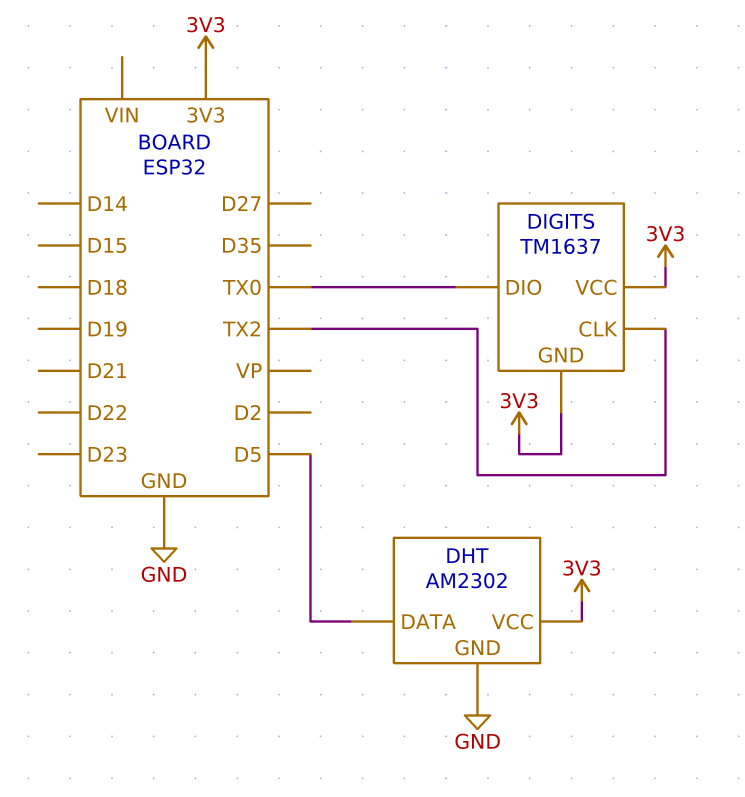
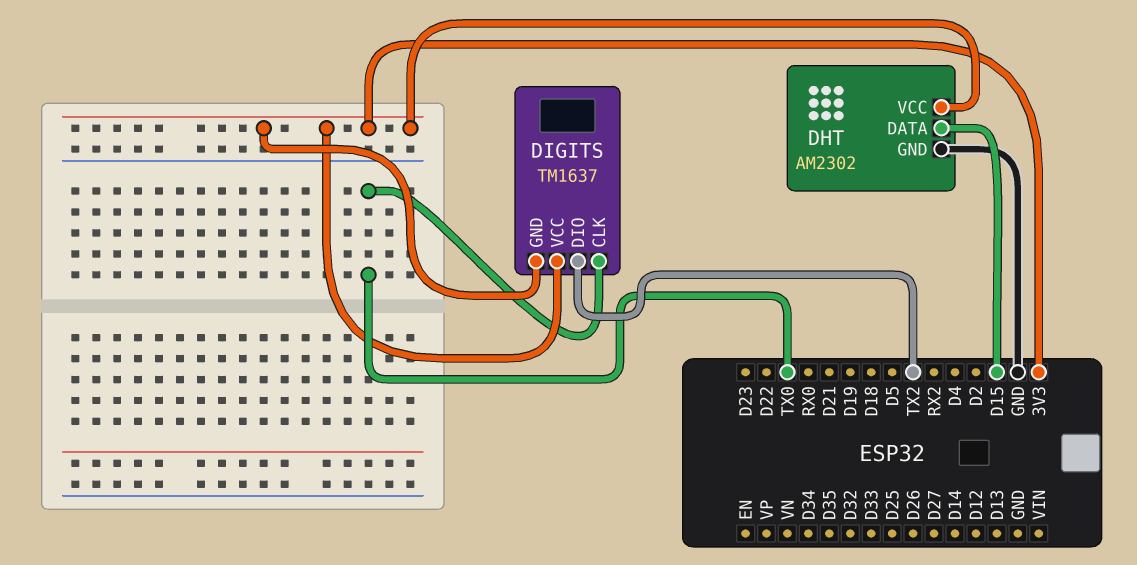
DHT pin DATA: D5 -> D15
DIGITS pin CLK: TX2 -> TX0
DIGITS pin DIO: TX0 -> TX2

